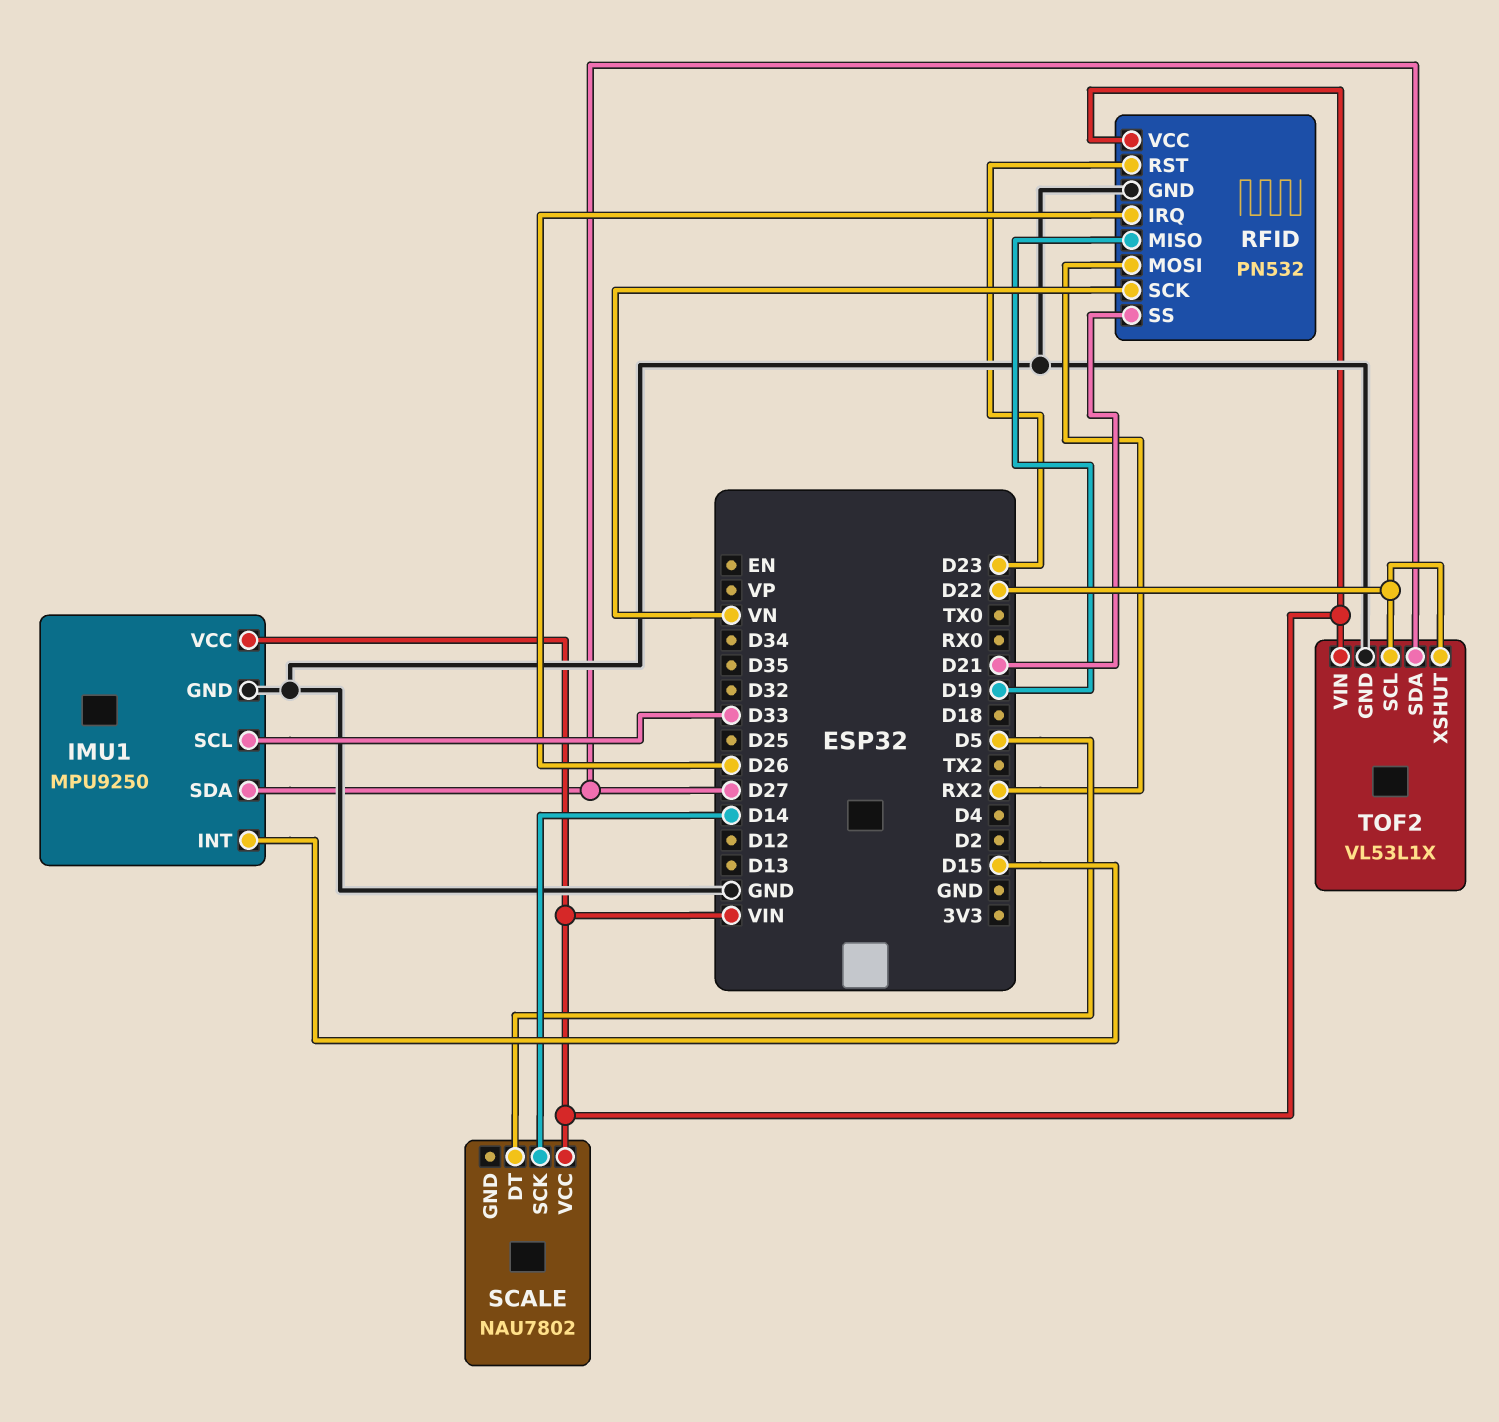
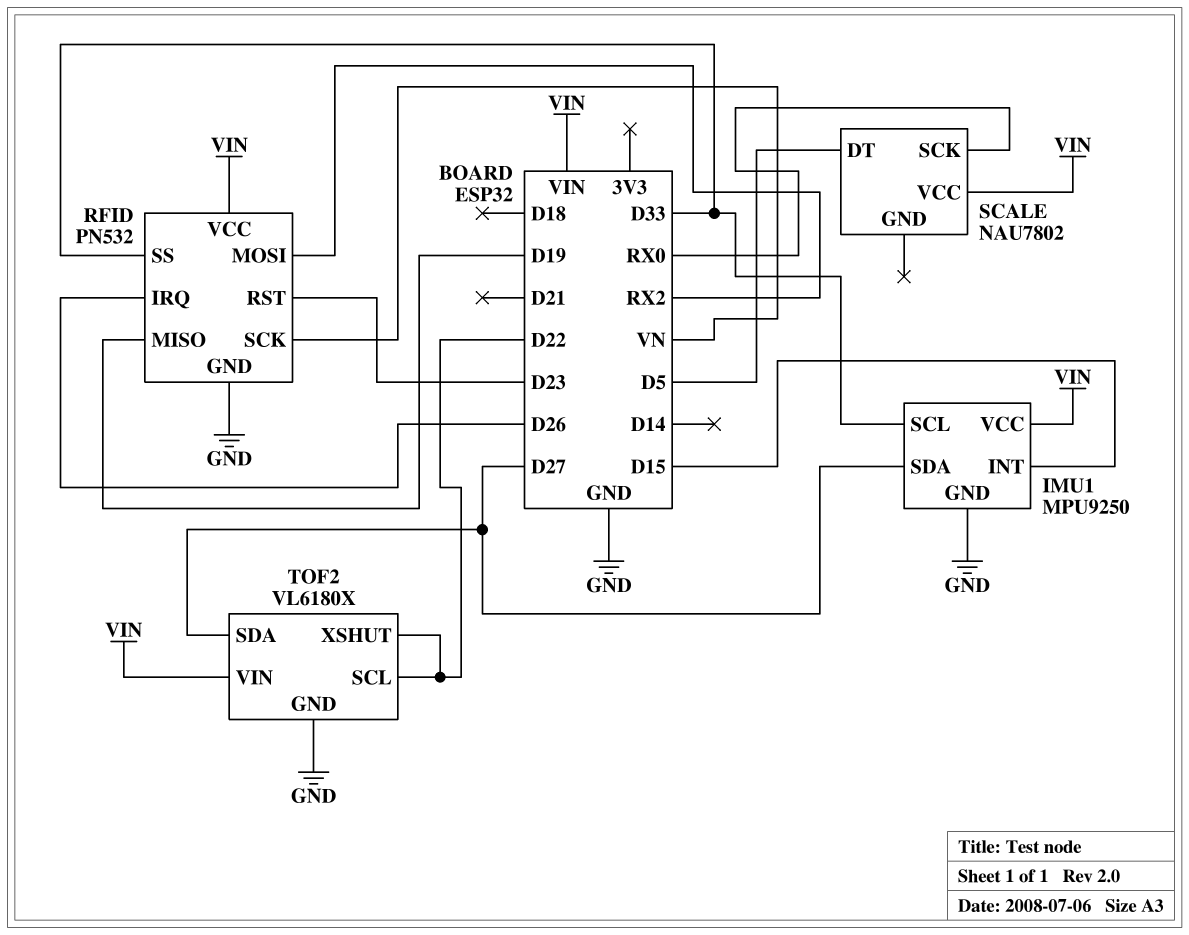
RFID pin SS: D21 -> D33
SCALE pin SCK: D14 -> RX0
TOF2: VL53L1X -> VL6180X

